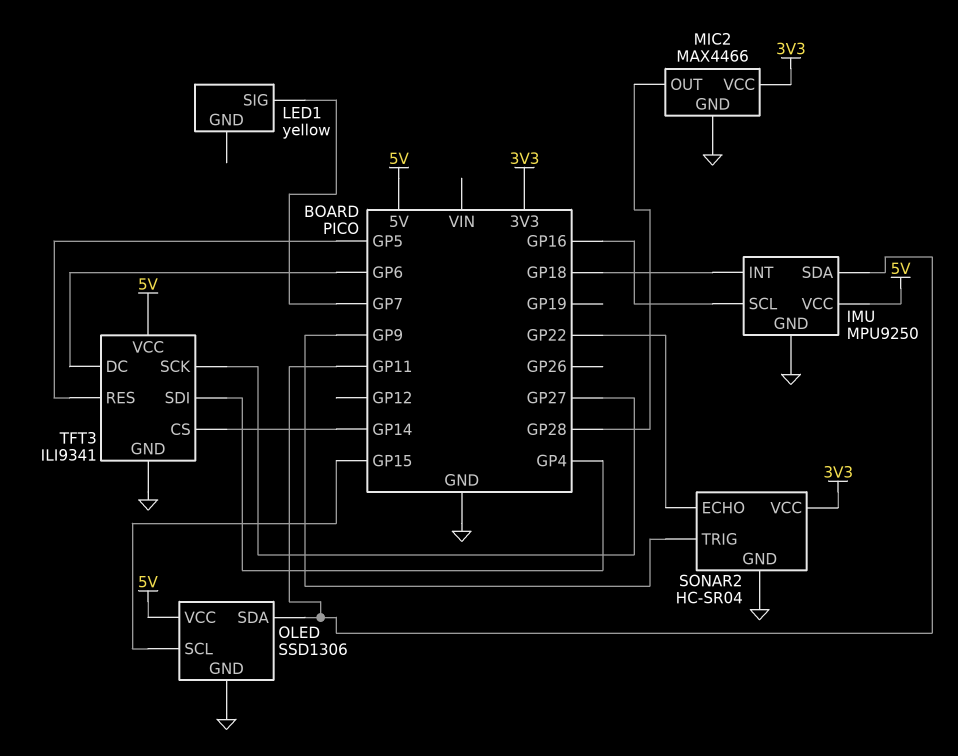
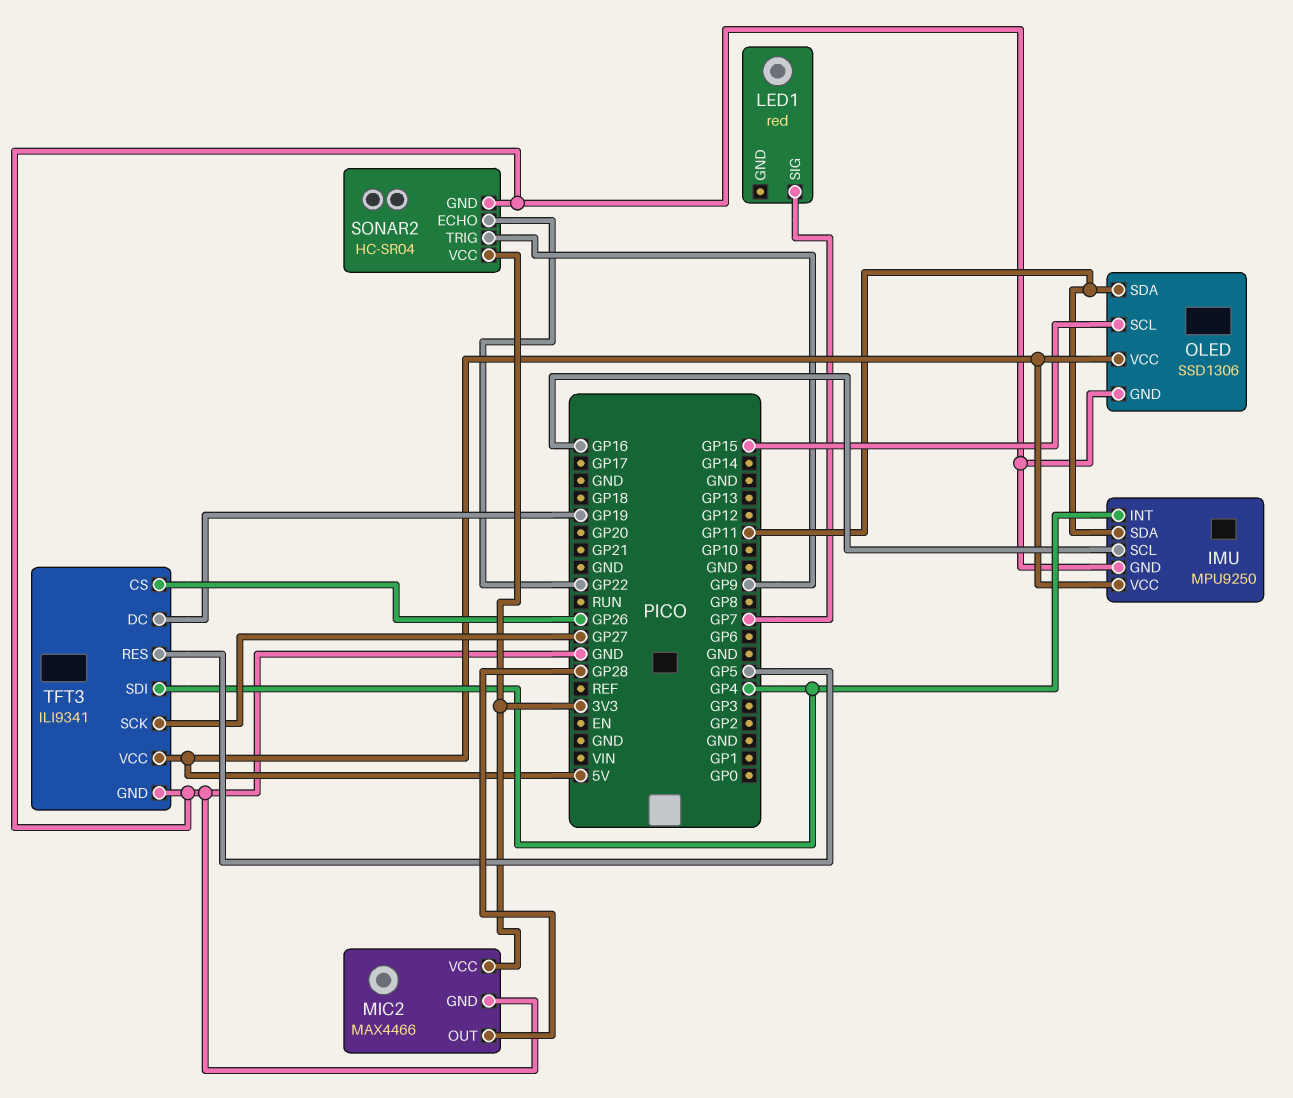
IMU pin INT: GP18 -> GP4
LED1: yellow -> red
TFT3 pin CS: GP14 -> GP26
TFT3 pin DC: GP6 -> GP19

